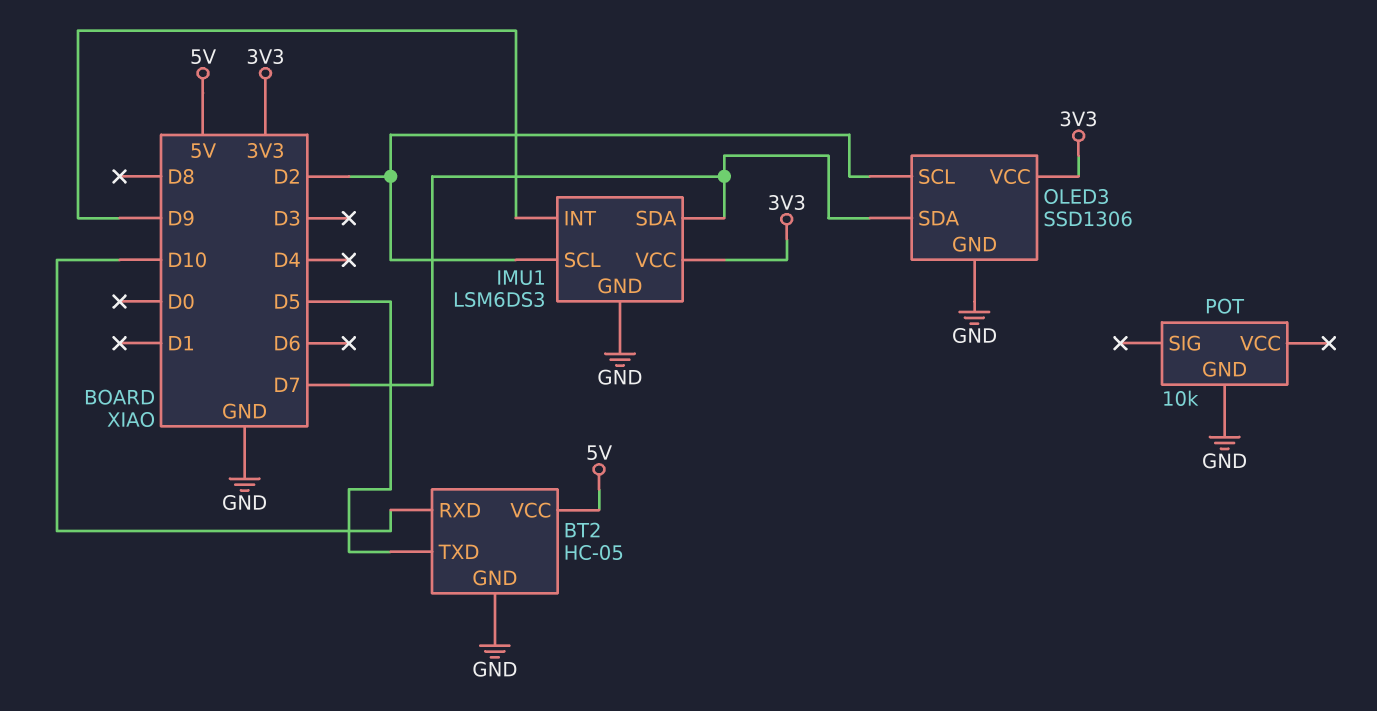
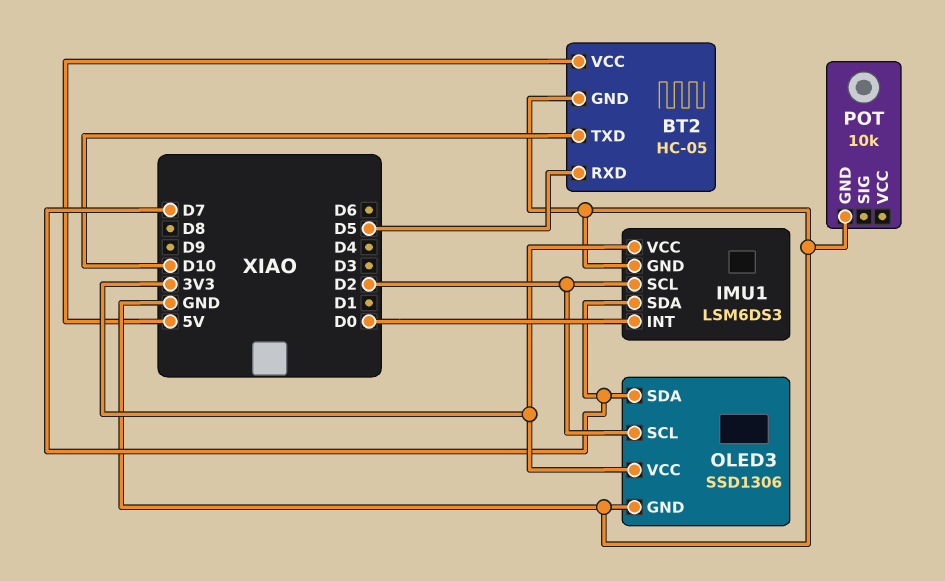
BT2 pin RXD: D10 -> D5
BT2 pin TXD: D5 -> D10
IMU1 pin INT: D9 -> D0

